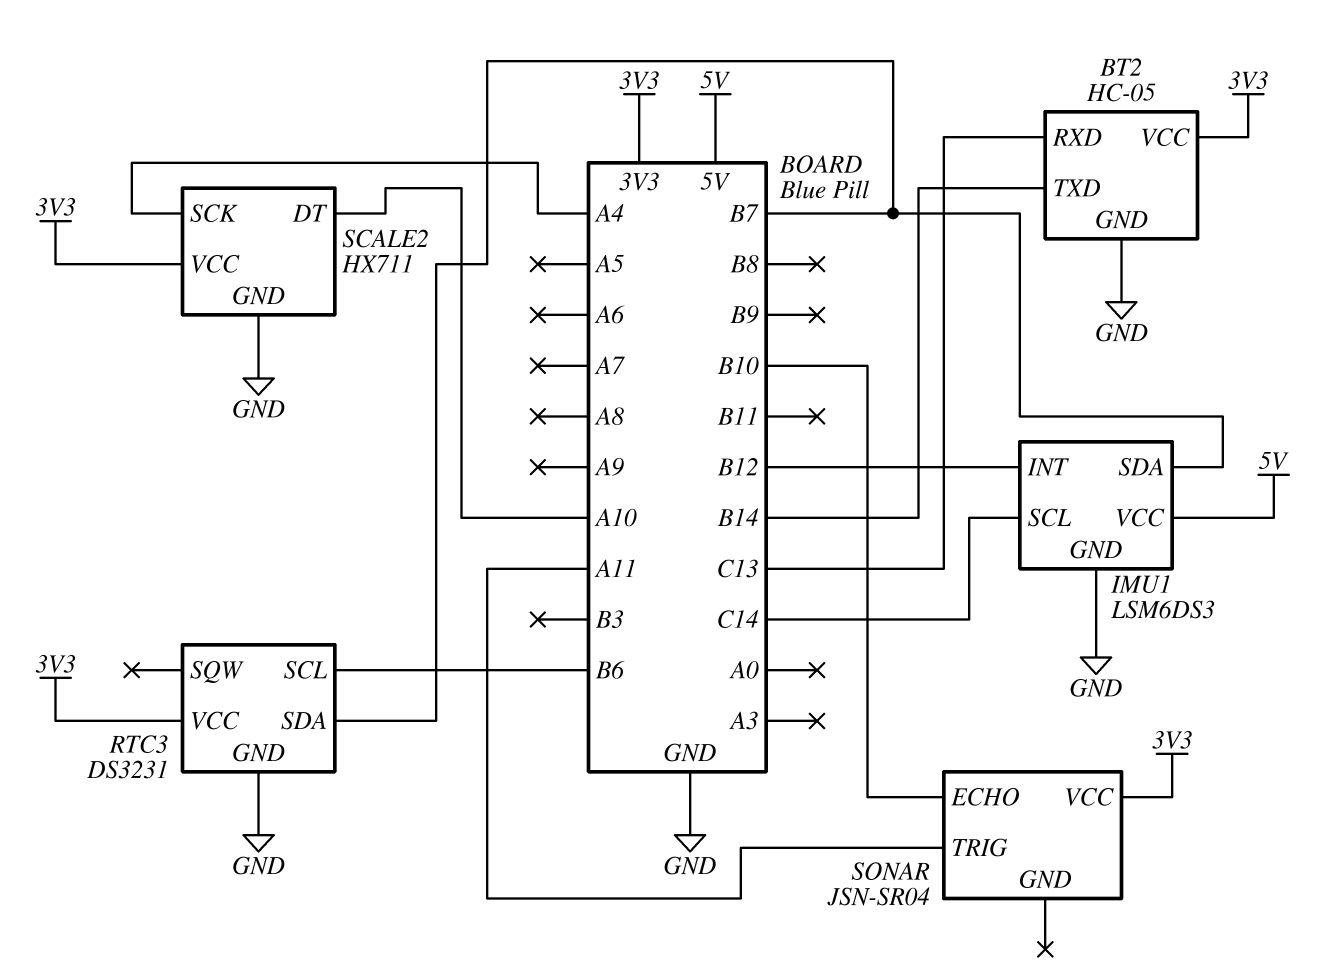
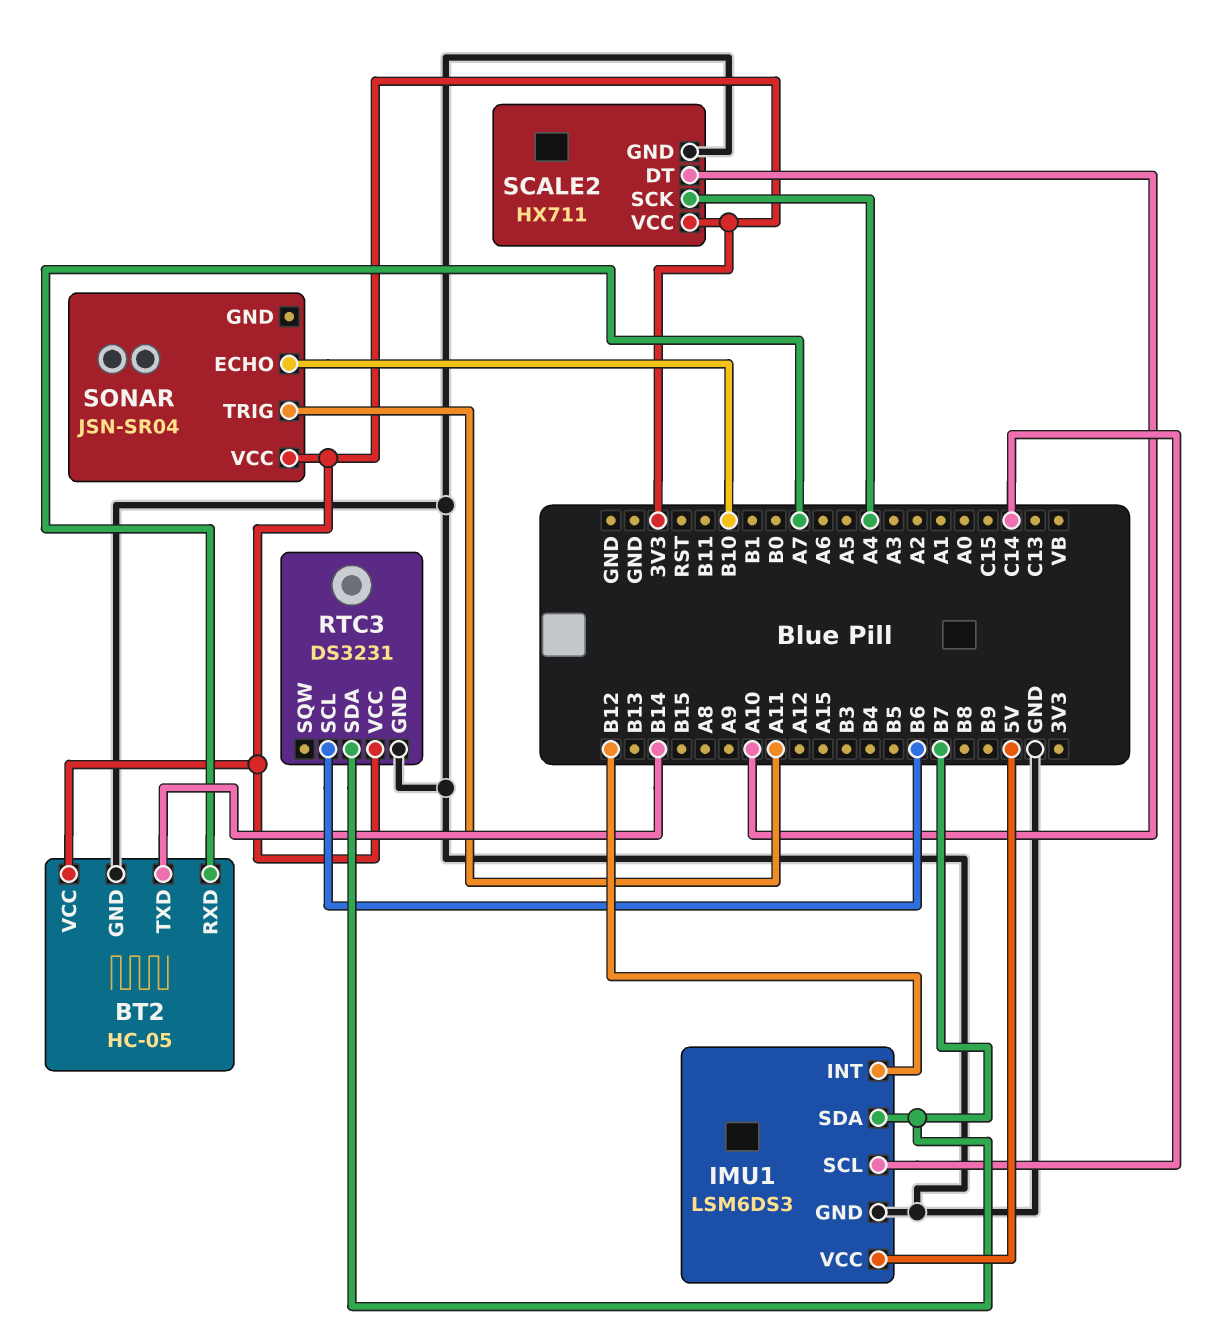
BT2 pin RXD: C13 -> A7

